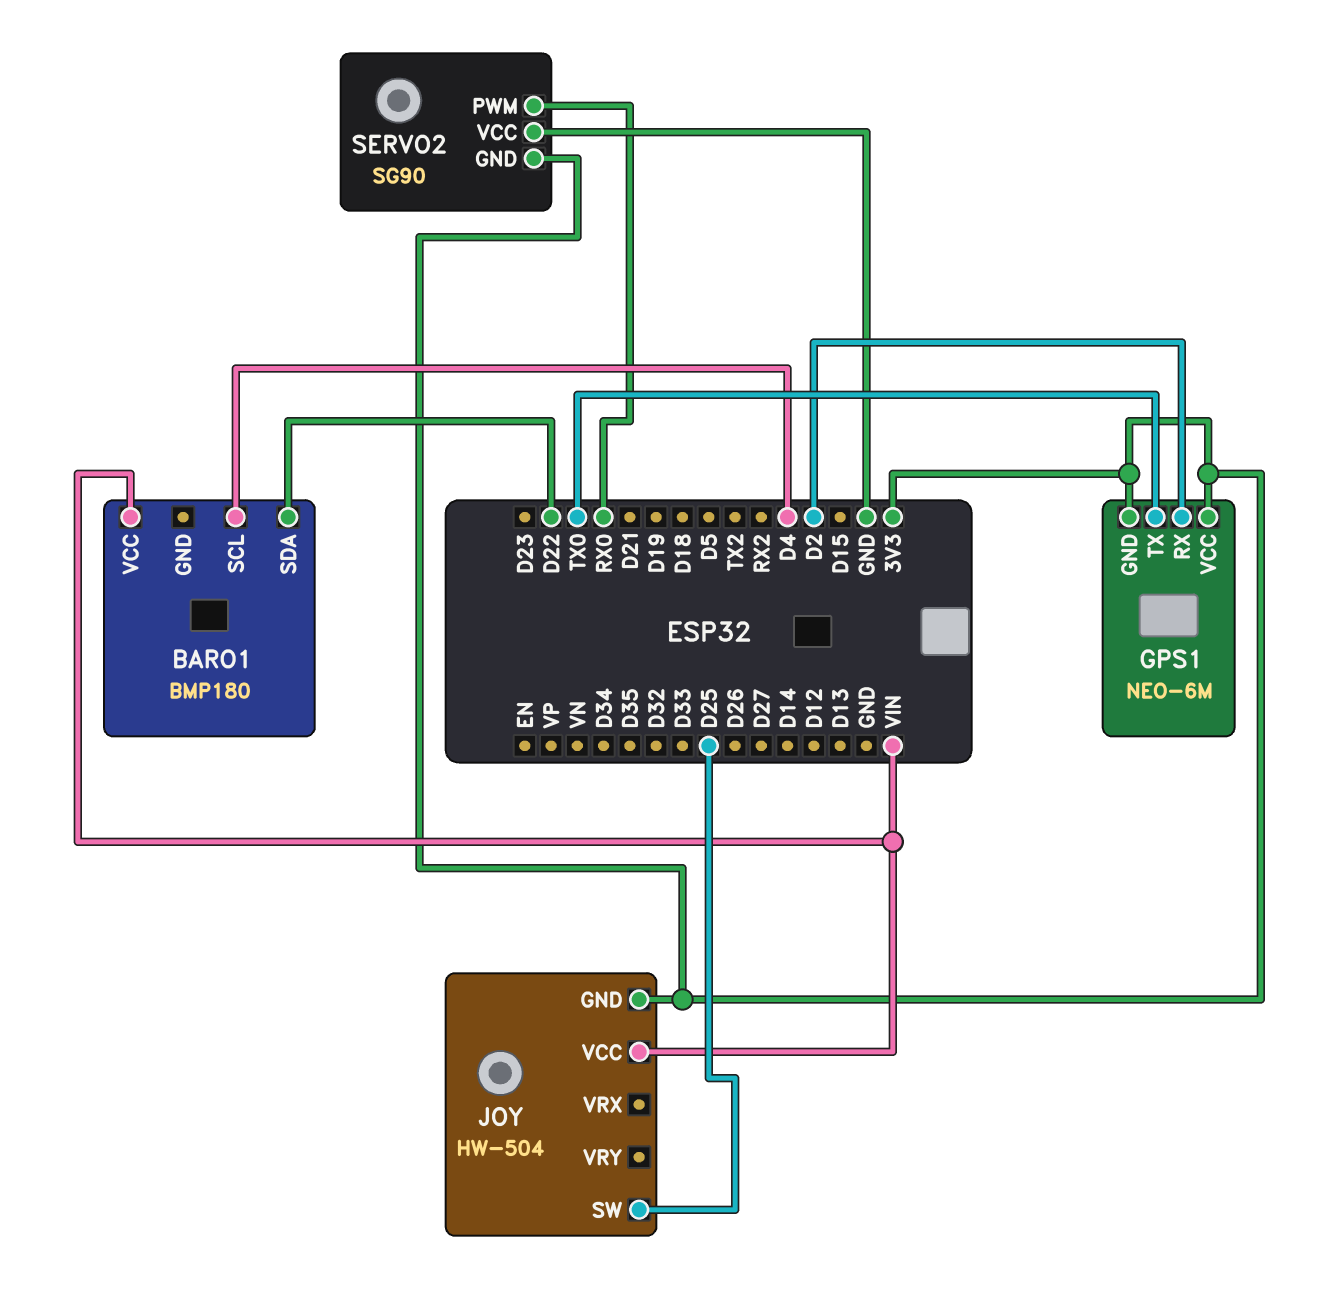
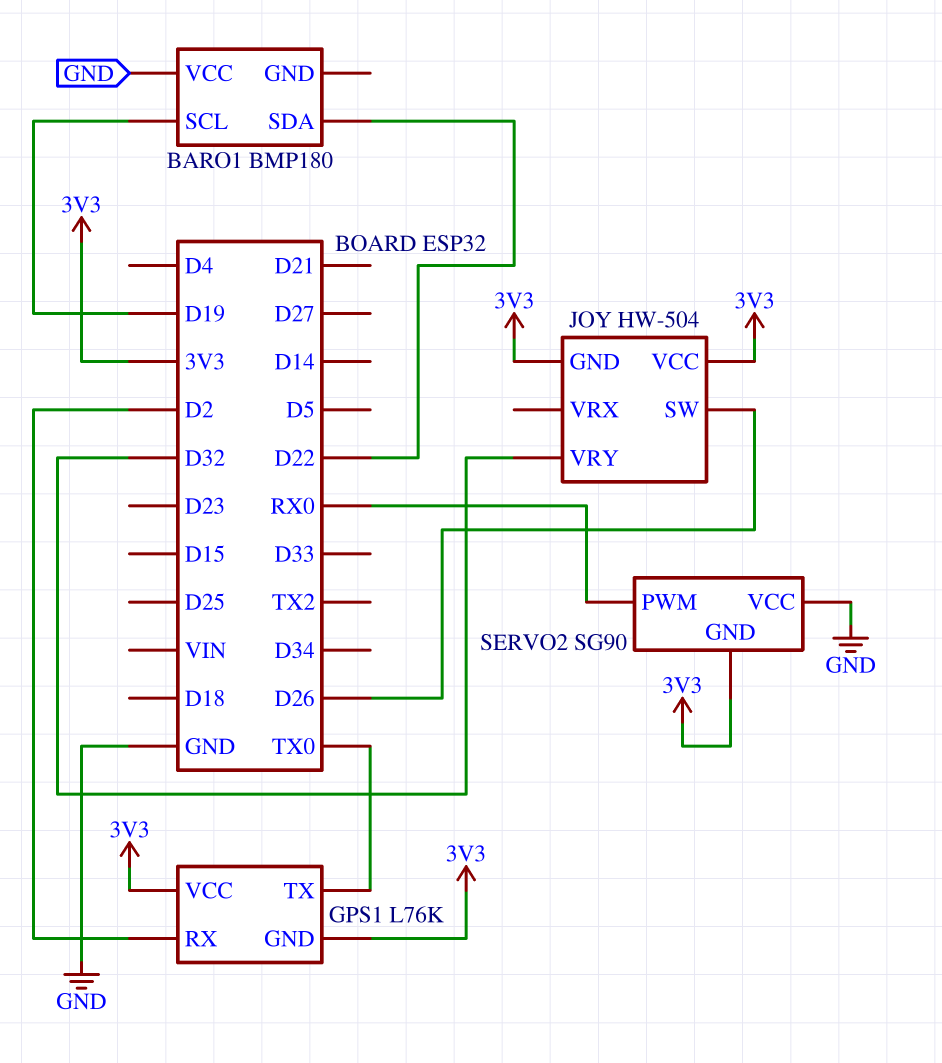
BARO1 pin SCL: D4 -> D19
BARO1 pin VCC: VIN -> GND
GPS1: NEO-6M -> L76K
JOY pin SW: D25 -> D26
JOY pin VCC: VIN -> 3V3
JOY pin VRY: none -> D32

